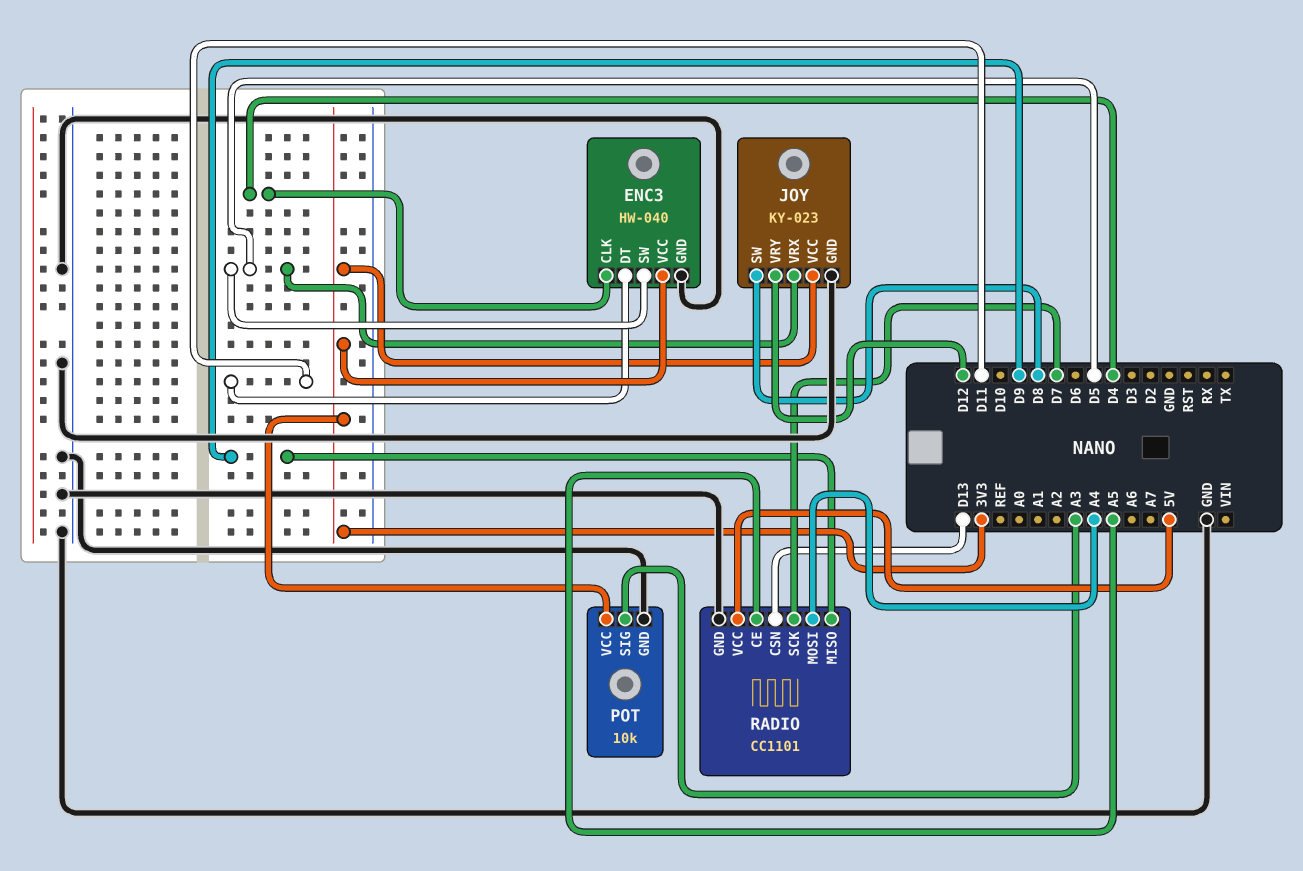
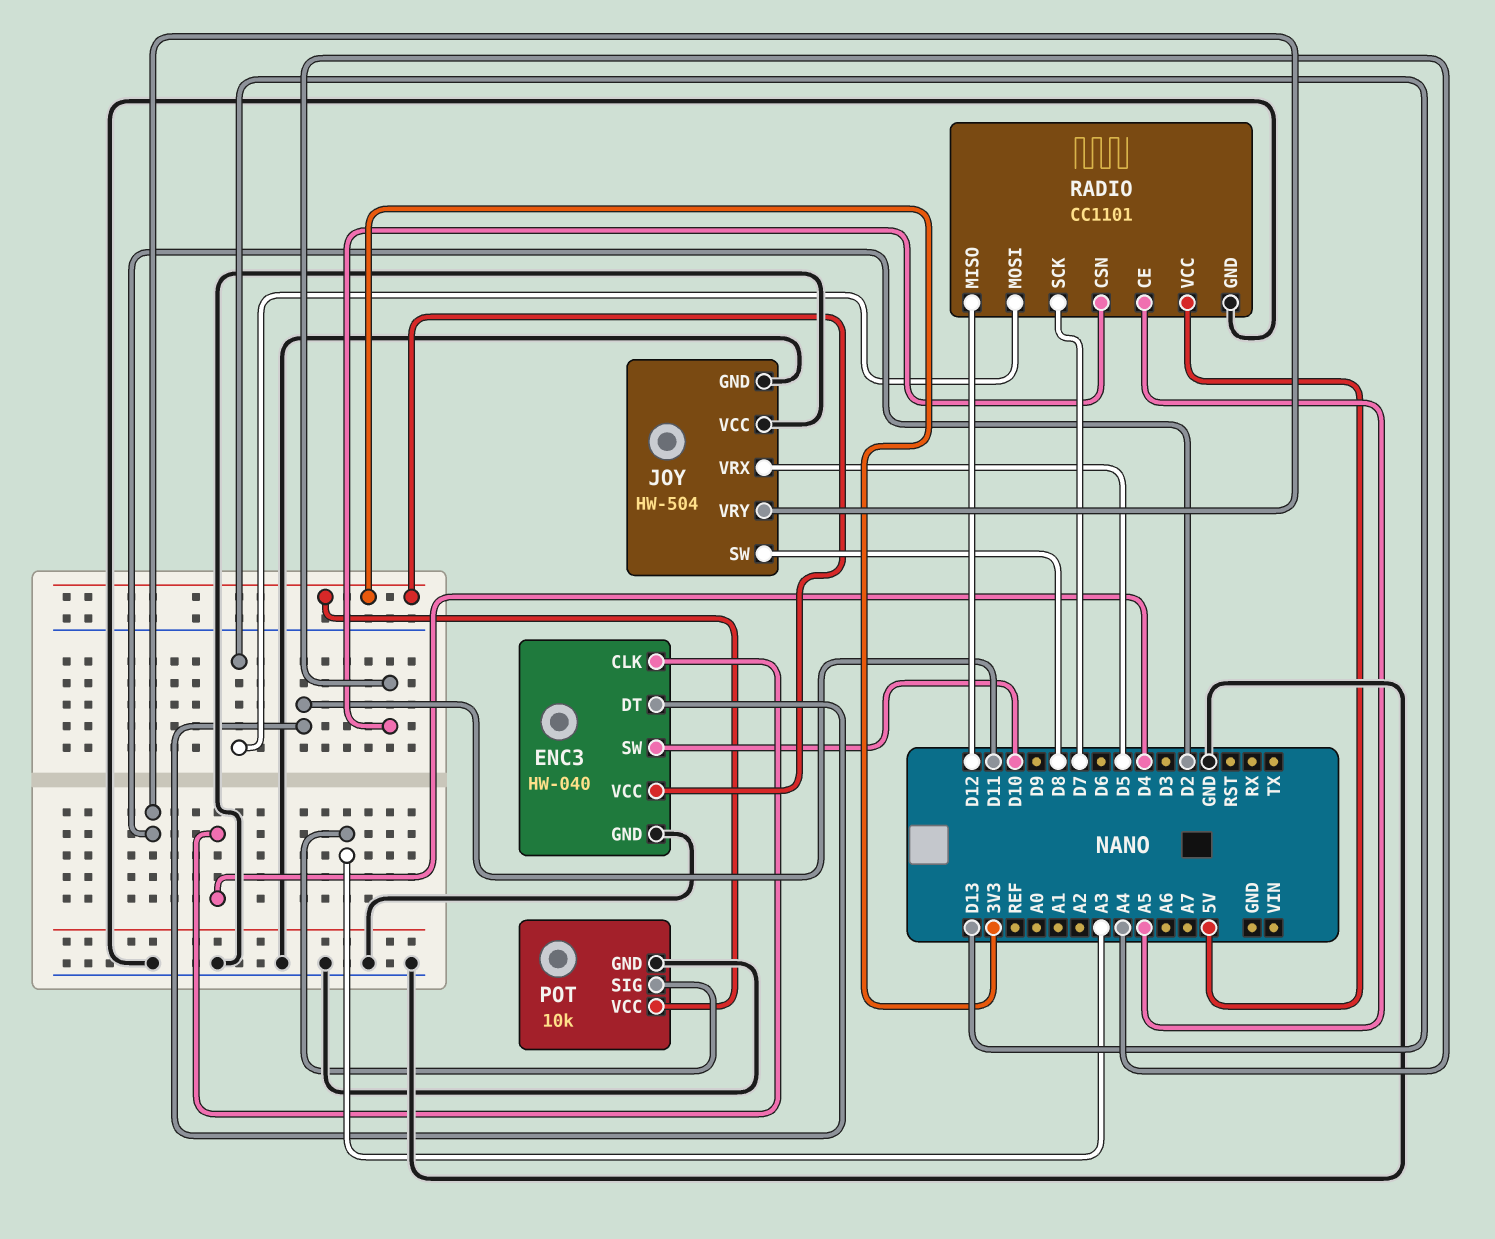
ENC3 pin SW: D5 -> D10
JOY: KY-023 -> HW-504
JOY pin VCC: 3V3 -> GND
JOY pin VRY: D12 -> D2
RADIO pin CSN: D13 -> A4
RADIO pin MISO: D9 -> D12
RADIO pin MOSI: A4 -> D13

